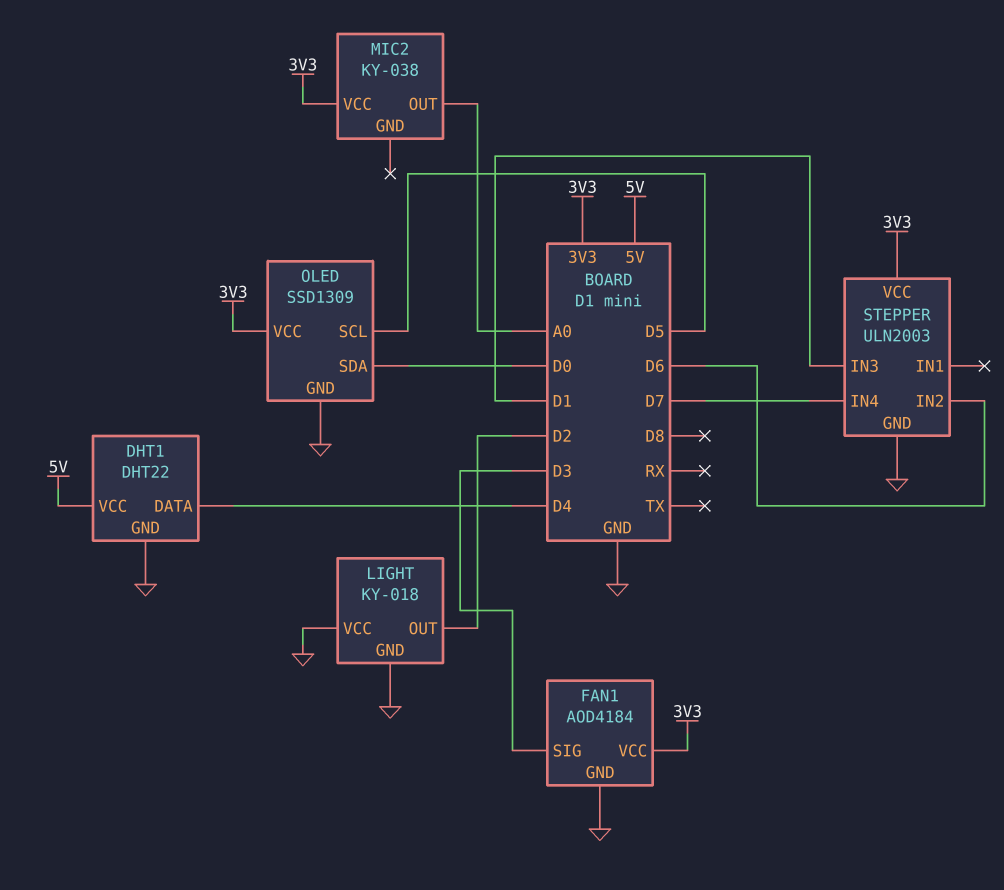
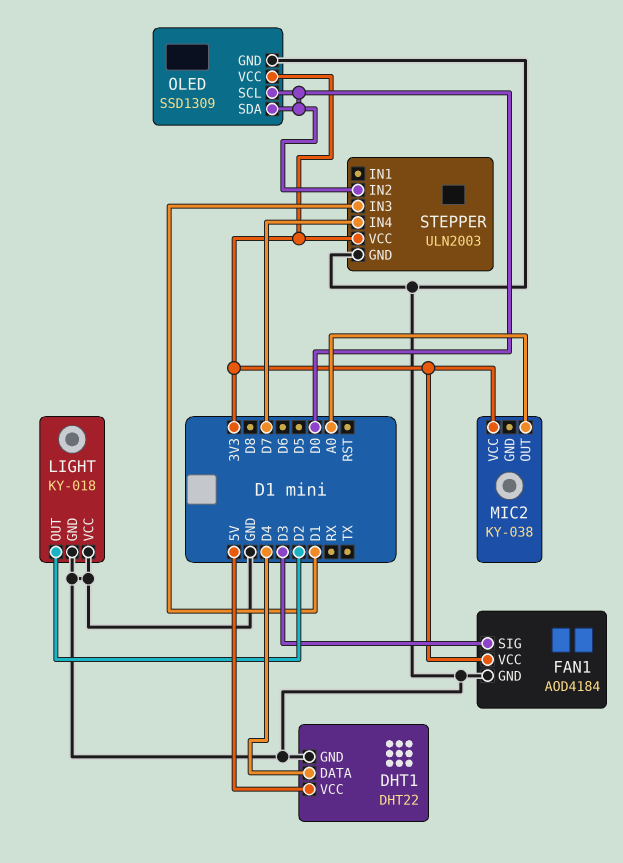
OLED pin SCL: D5 -> D0
STEPPER pin IN2: D6 -> D0

